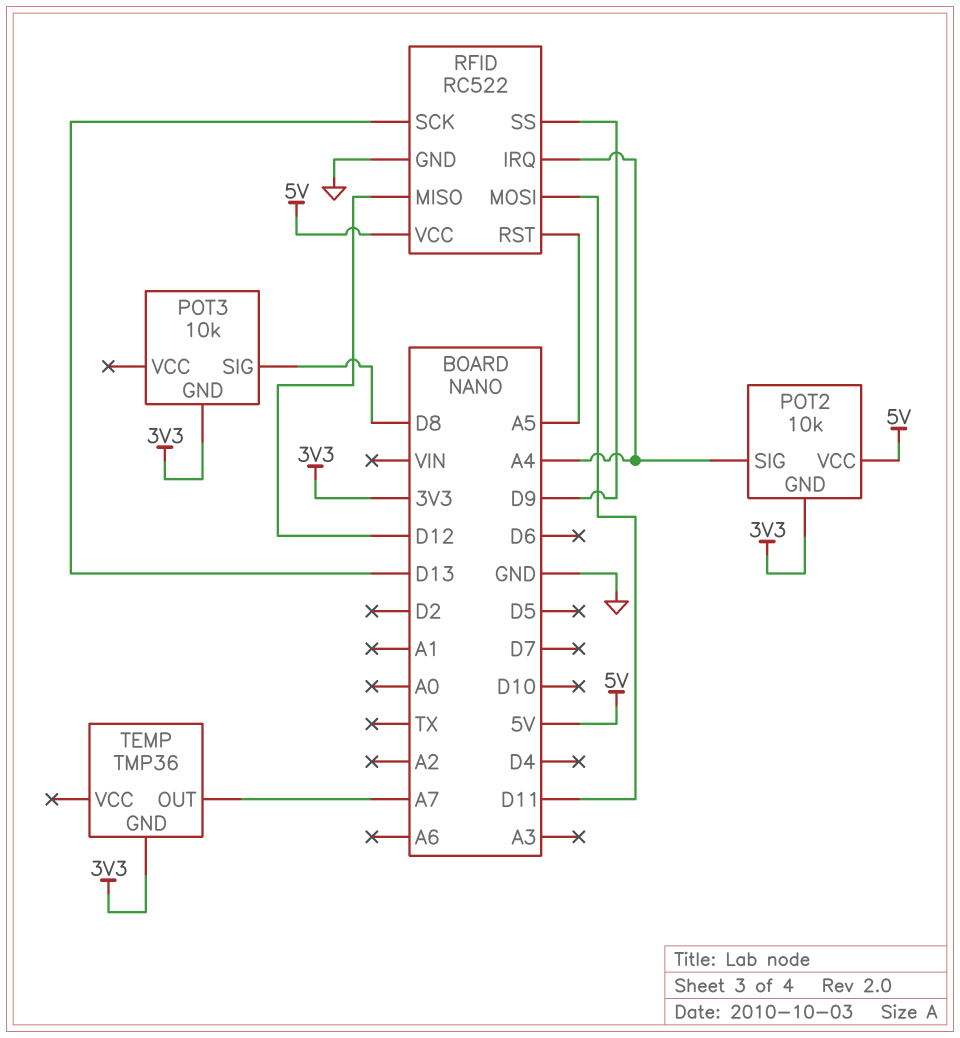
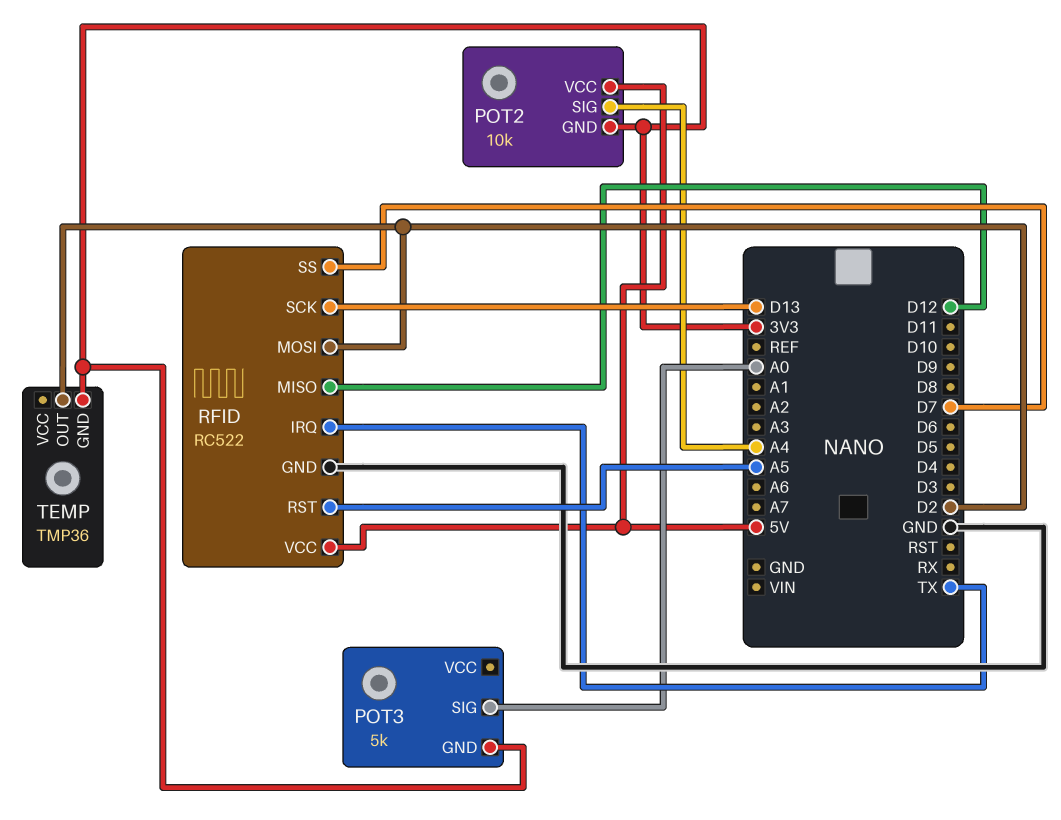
POT3: 10k -> 5k
POT3 pin SIG: D8 -> A0
RFID pin IRQ: A4 -> TX
RFID pin MOSI: D11 -> D2
RFID pin SS: D9 -> D7
TEMP pin OUT: A7 -> D2

